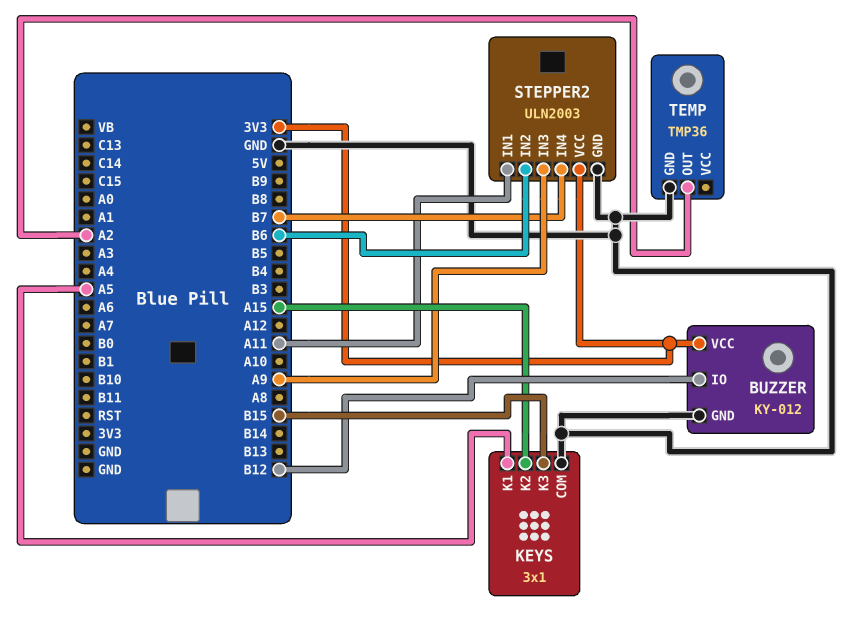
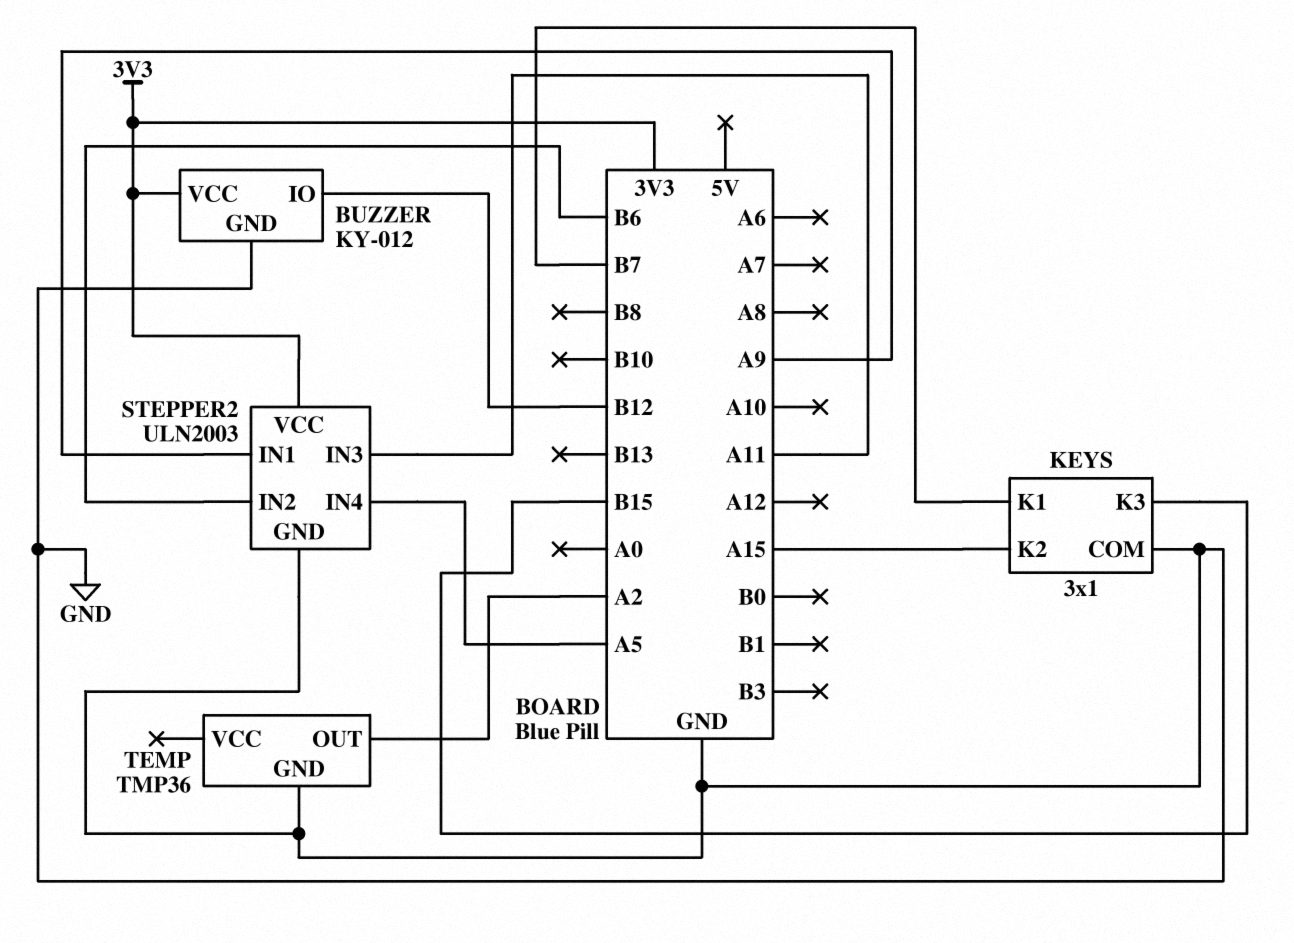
KEYS pin K1: A5 -> B7
STEPPER2 pin IN1: A11 -> A9
STEPPER2 pin IN3: A9 -> A11
STEPPER2 pin IN4: B7 -> A5

